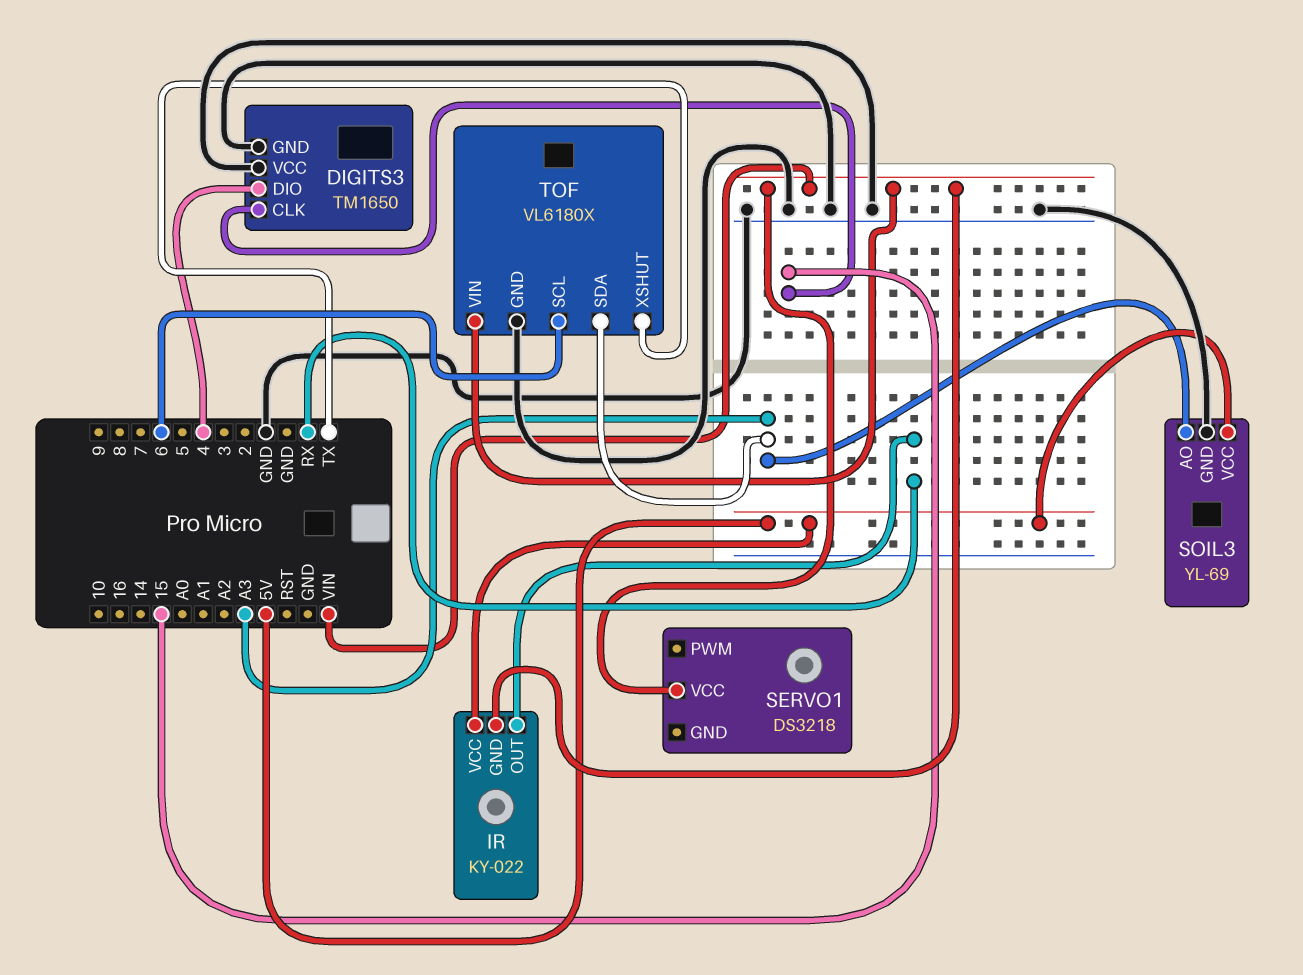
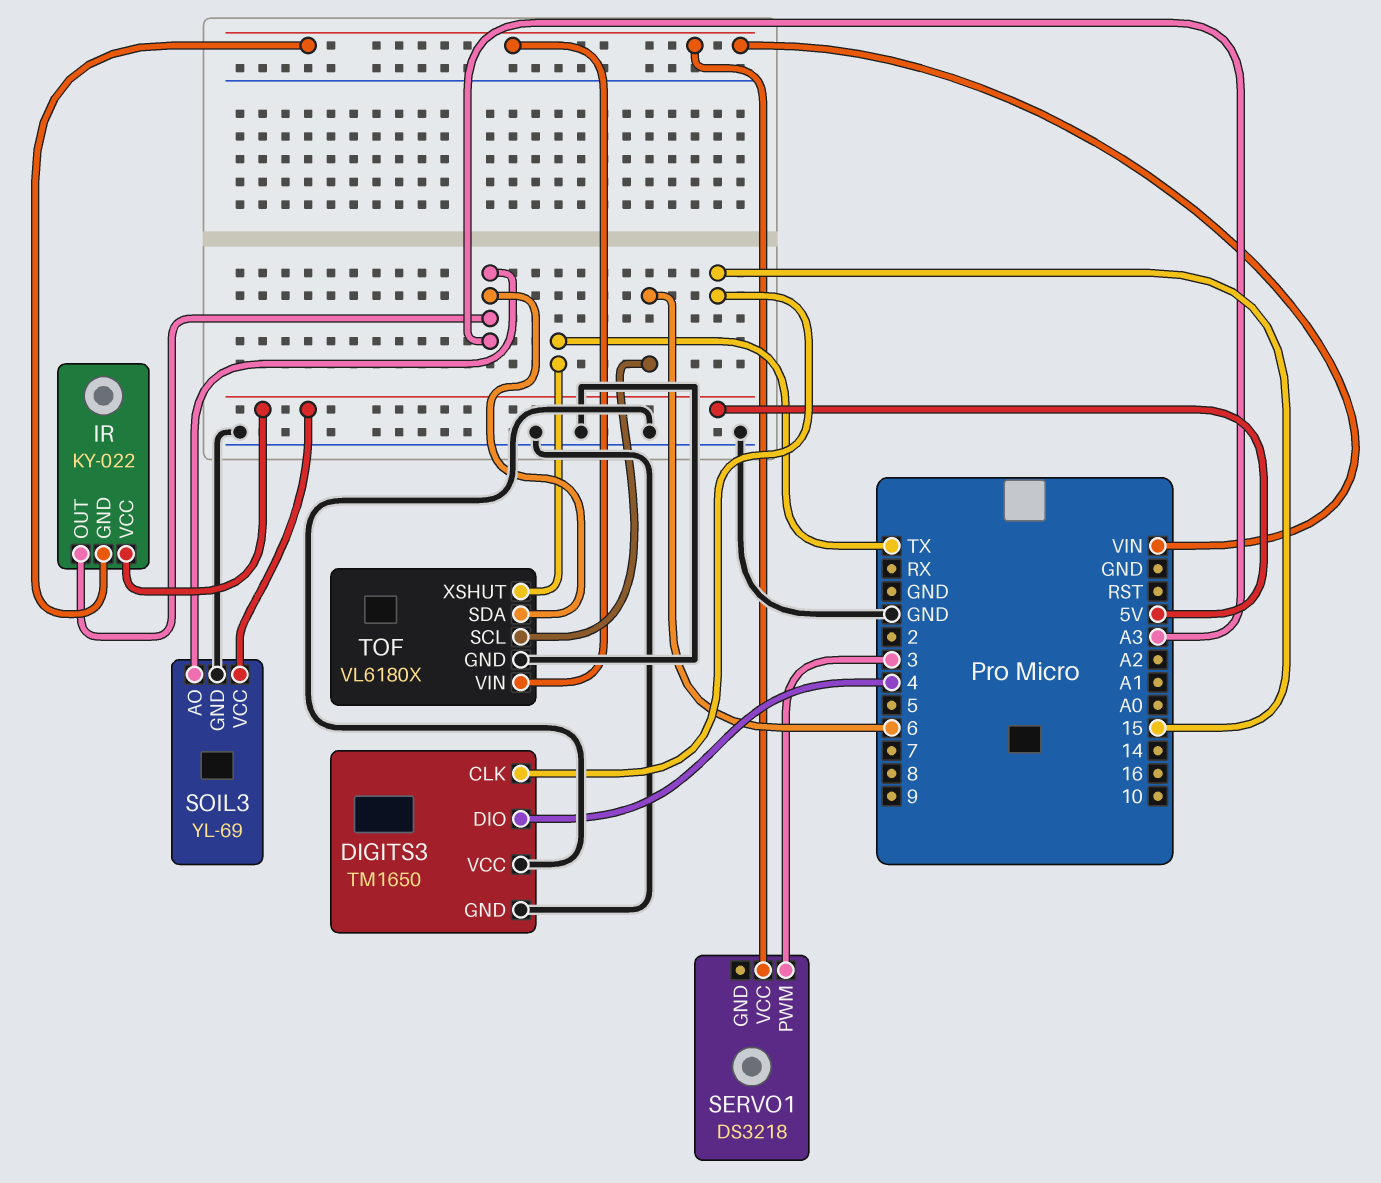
IR pin OUT: RX -> A3
SERVO1 pin PWM: none -> 3

